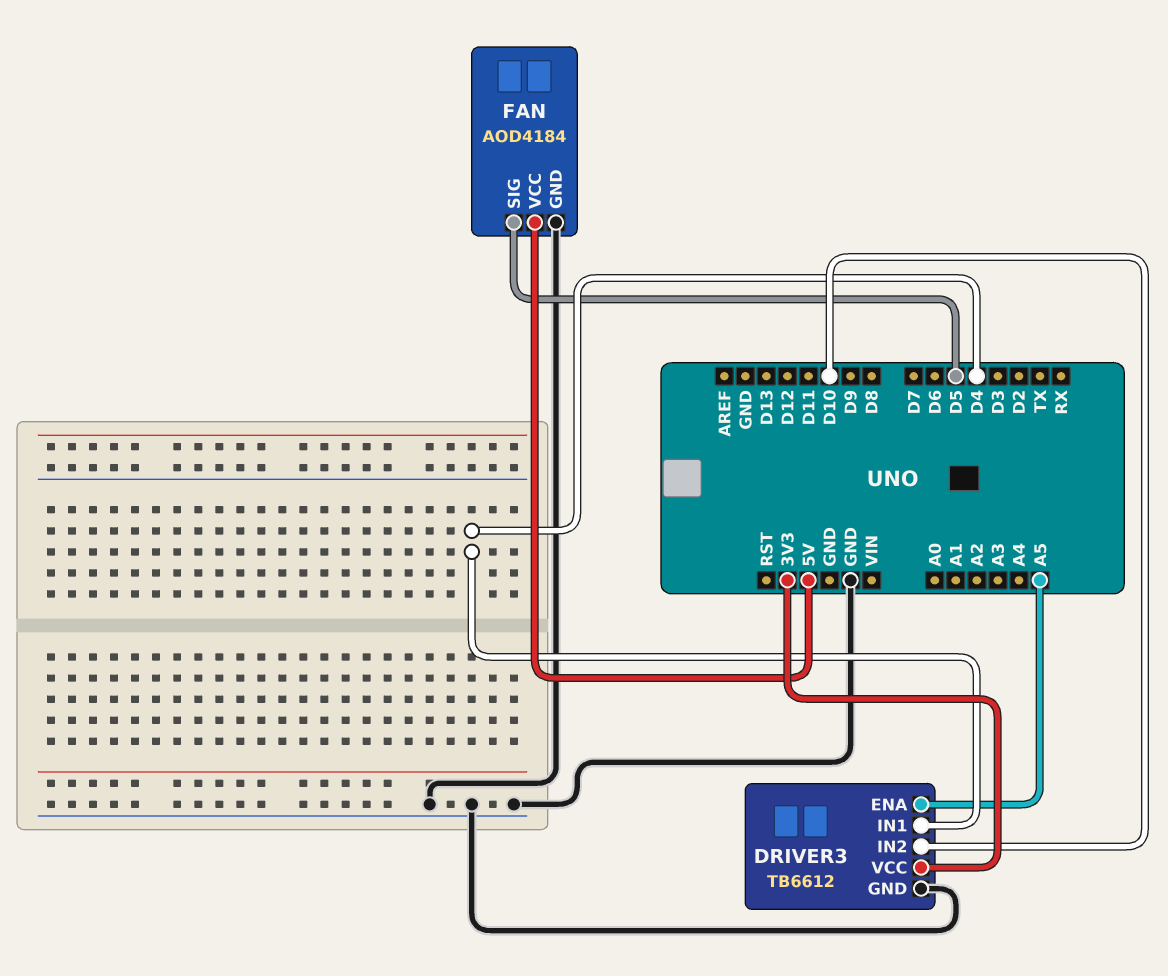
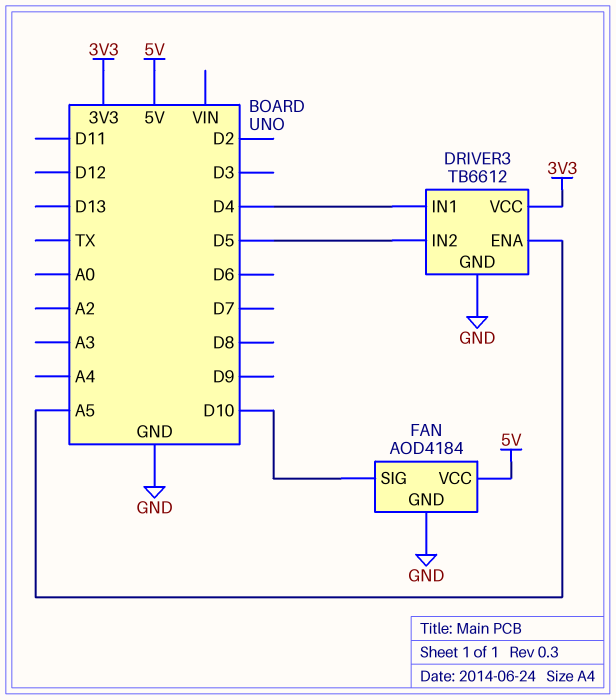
DRIVER3 pin IN2: D10 -> D5
FAN pin SIG: D5 -> D10

